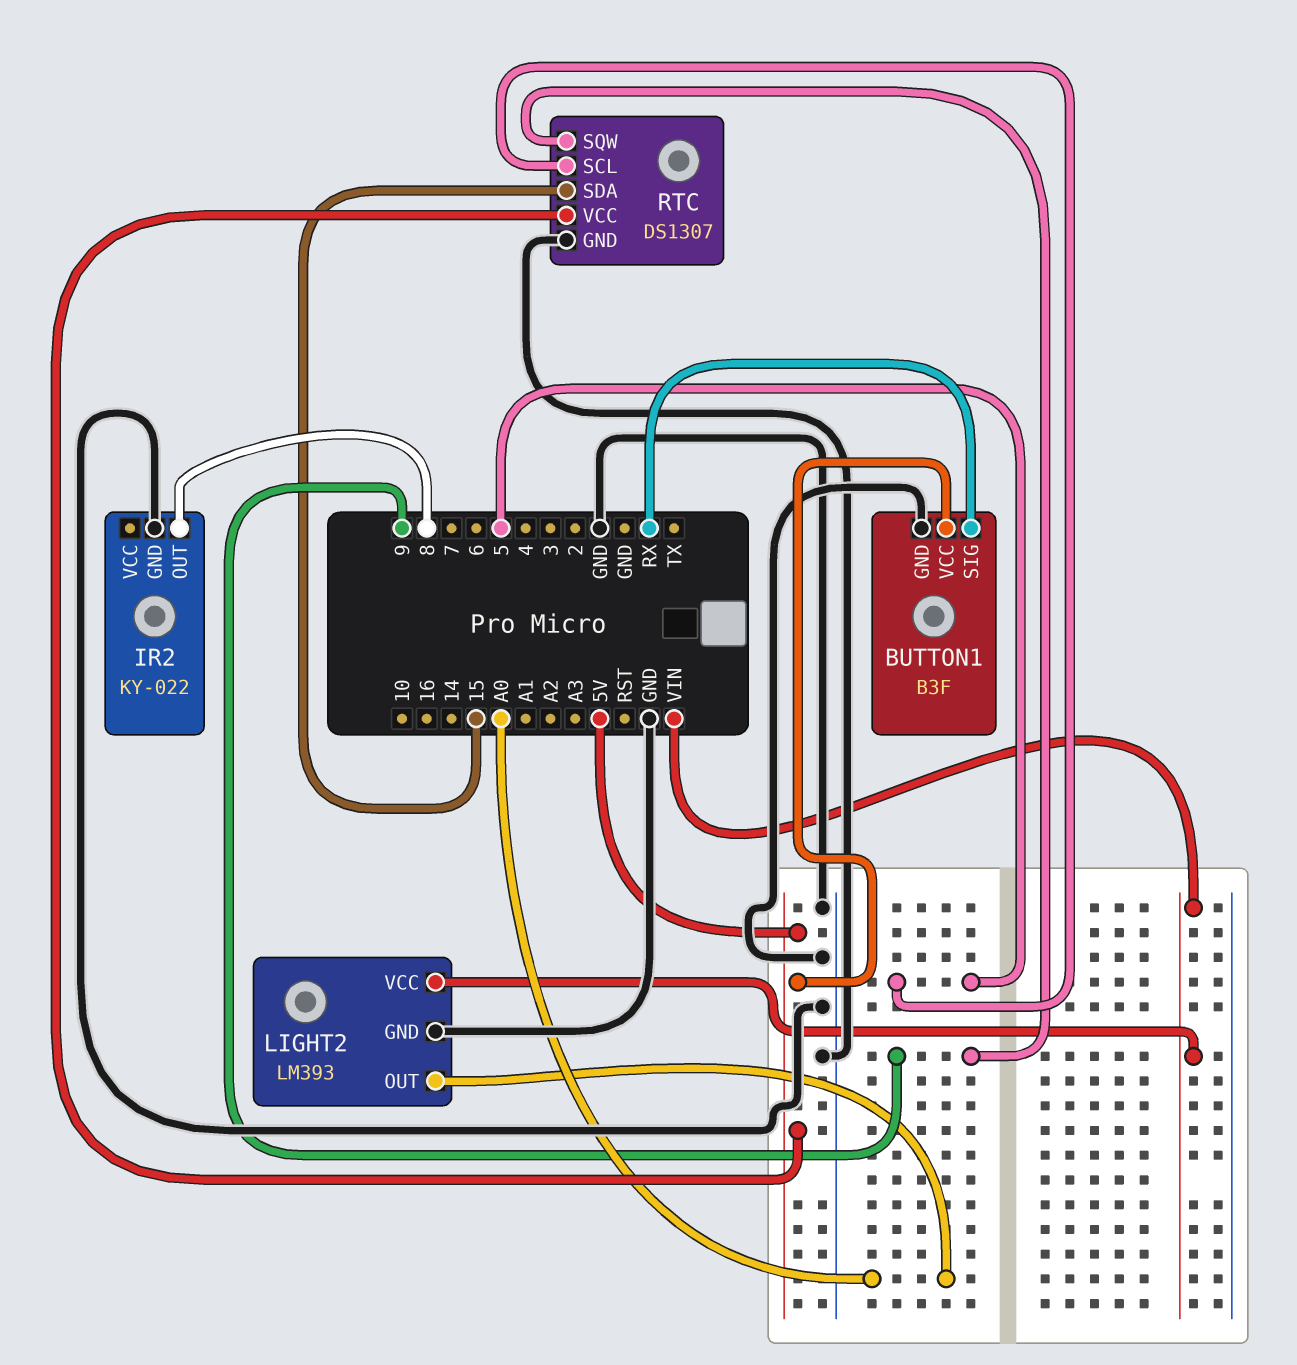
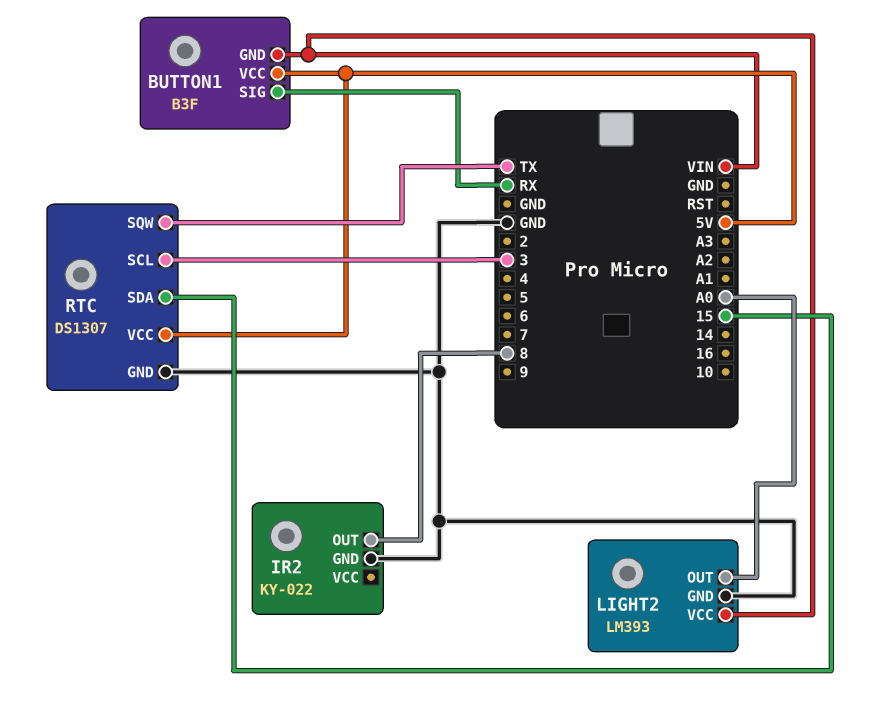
BUTTON1 pin GND: GND -> VIN
RTC pin SCL: 5 -> 3
RTC pin SQW: 9 -> TX

